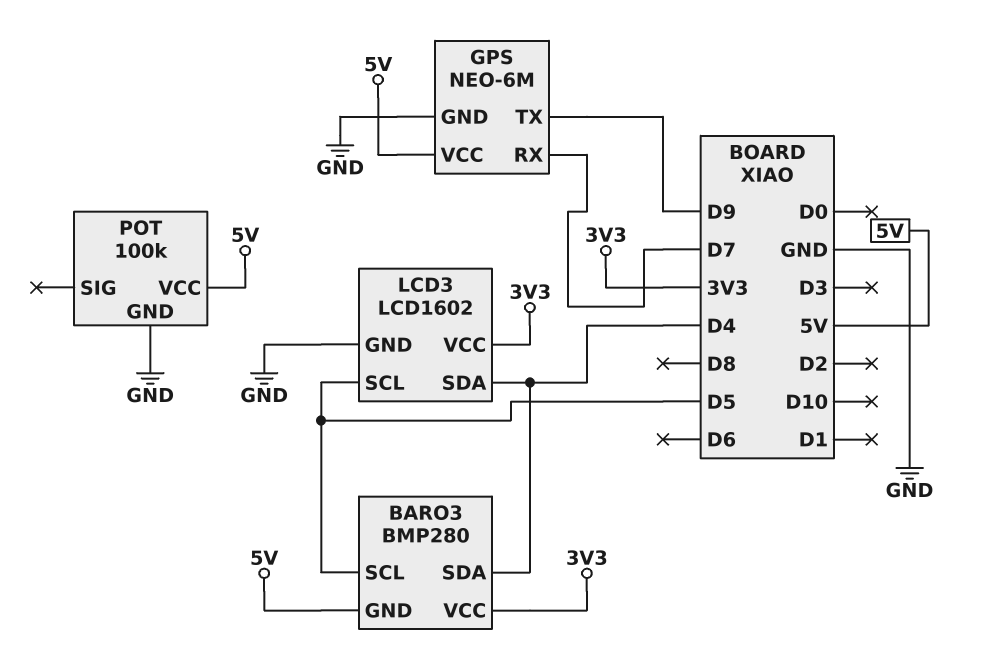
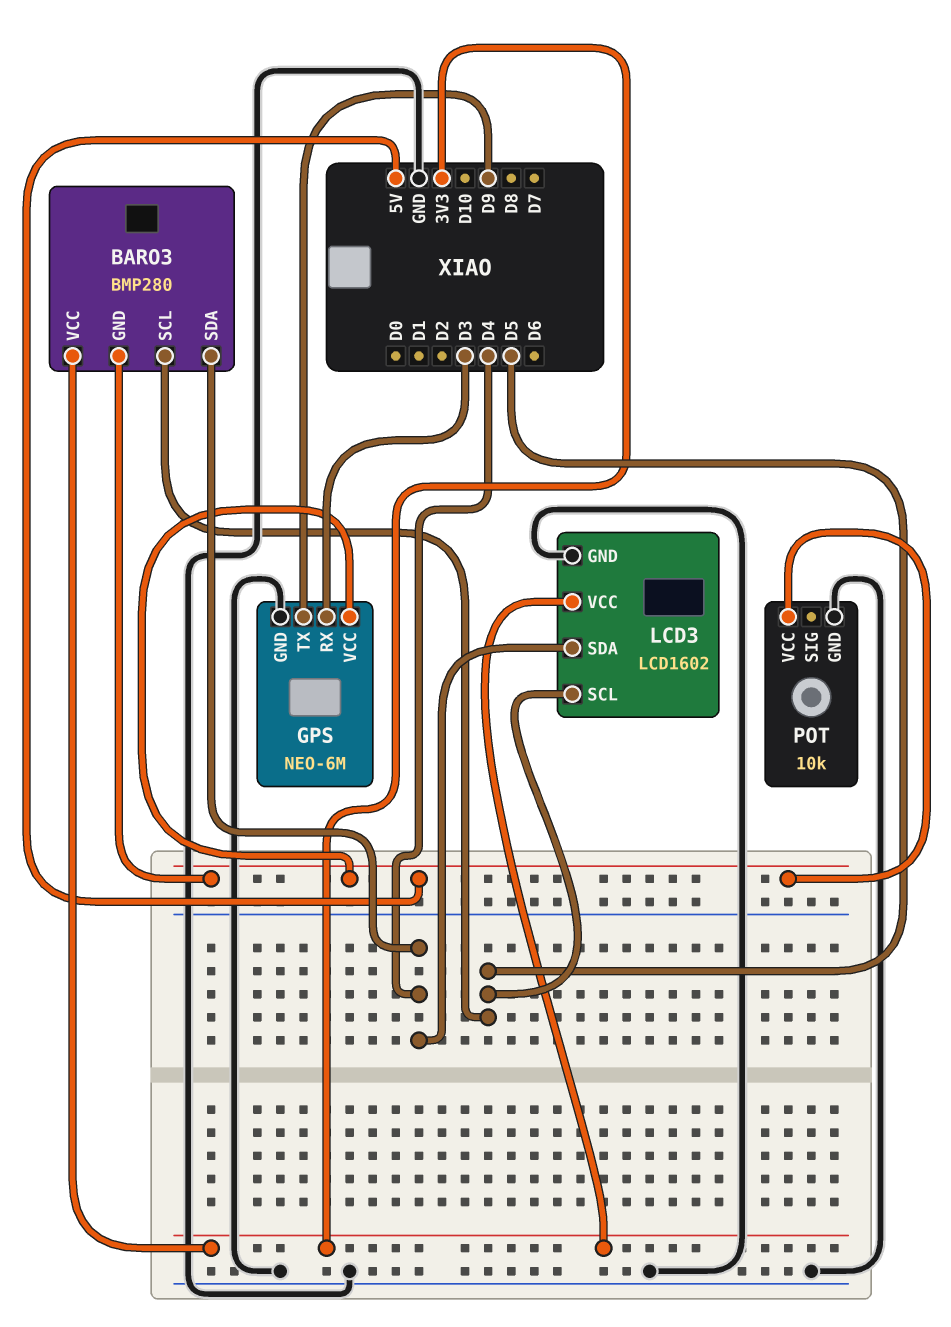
GPS pin RX: D7 -> D3
POT: 100k -> 10k

